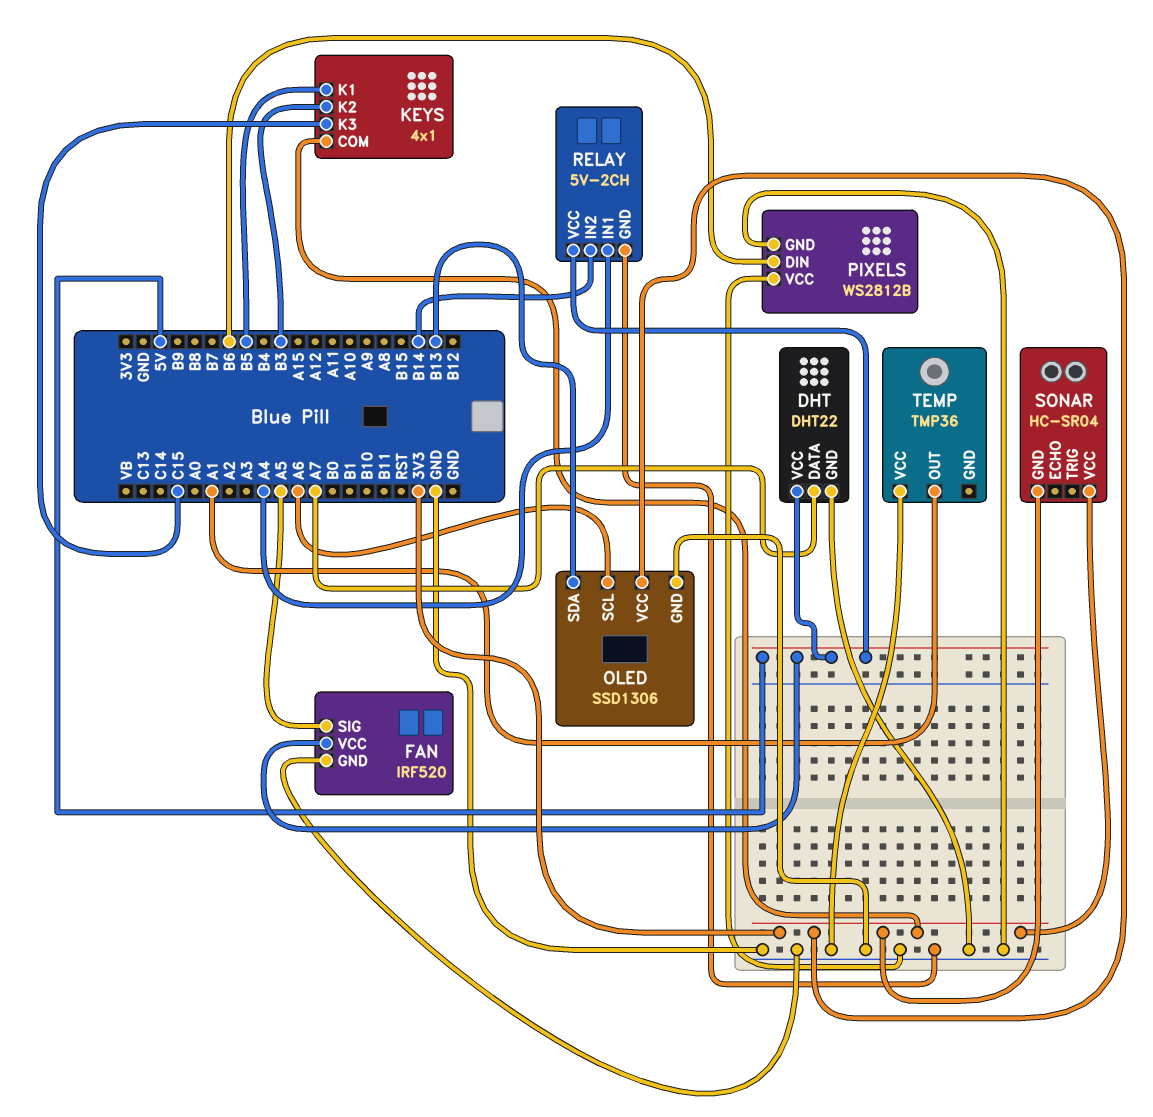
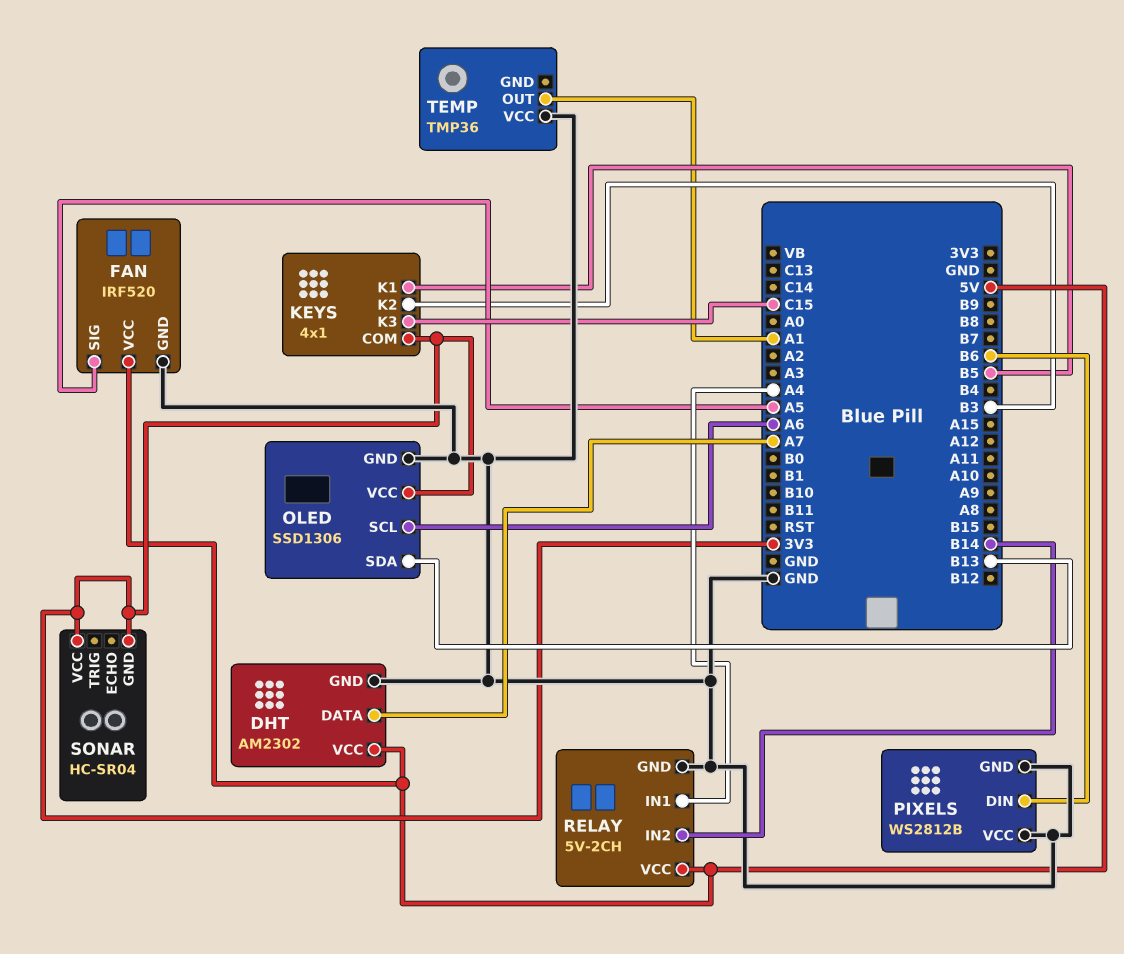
DHT: DHT22 -> AM2302

